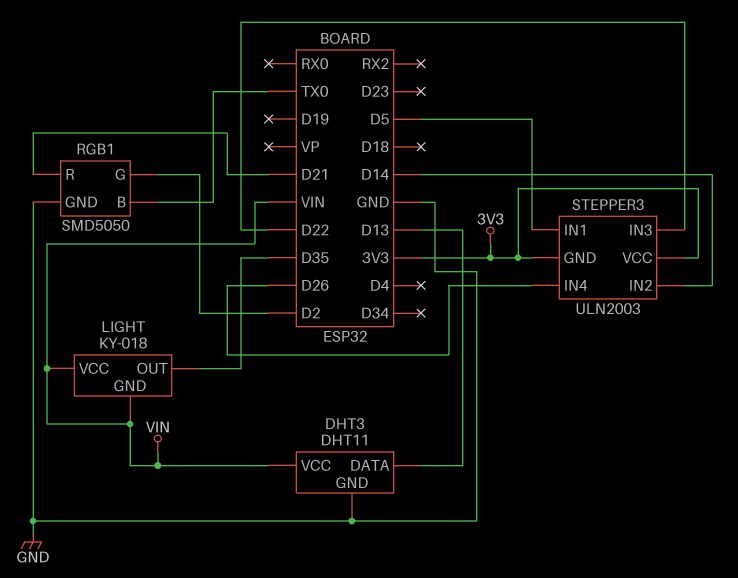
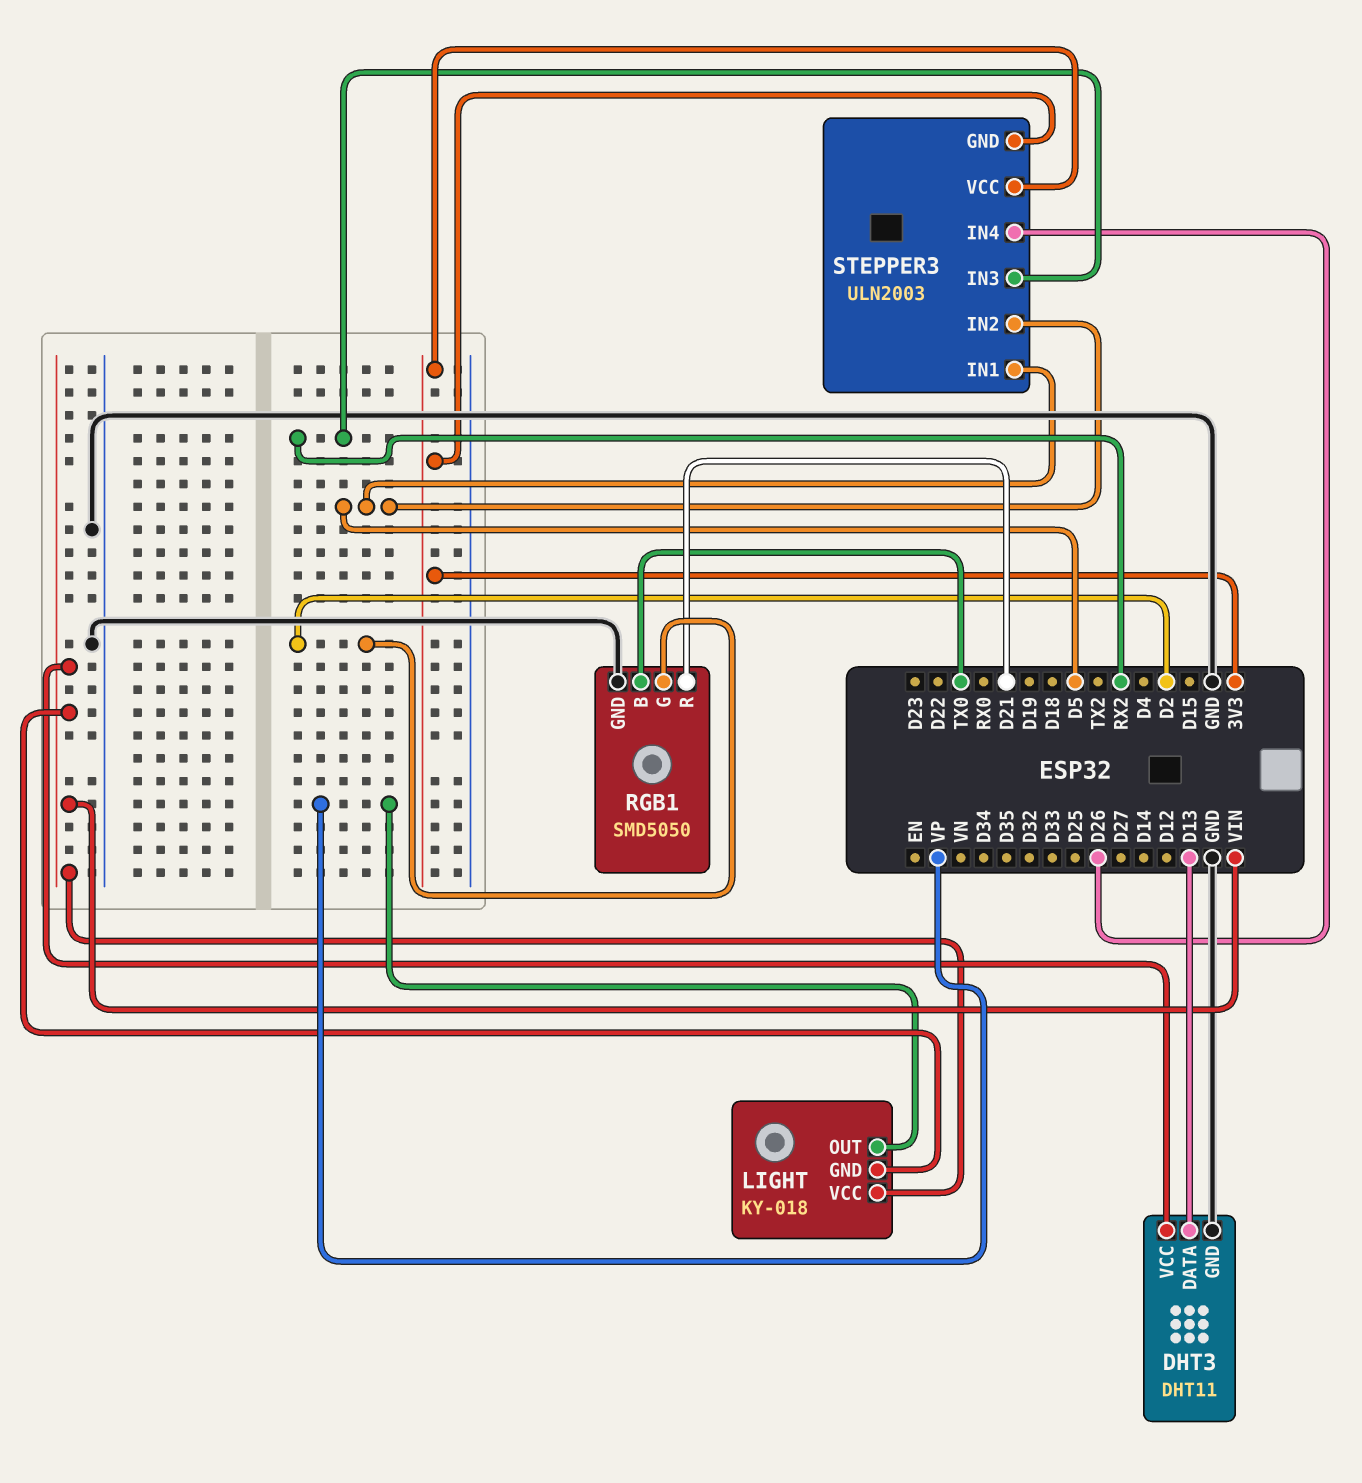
LIGHT pin OUT: D35 -> VP
STEPPER3 pin IN2: D14 -> D5
STEPPER3 pin IN3: D22 -> RX2

